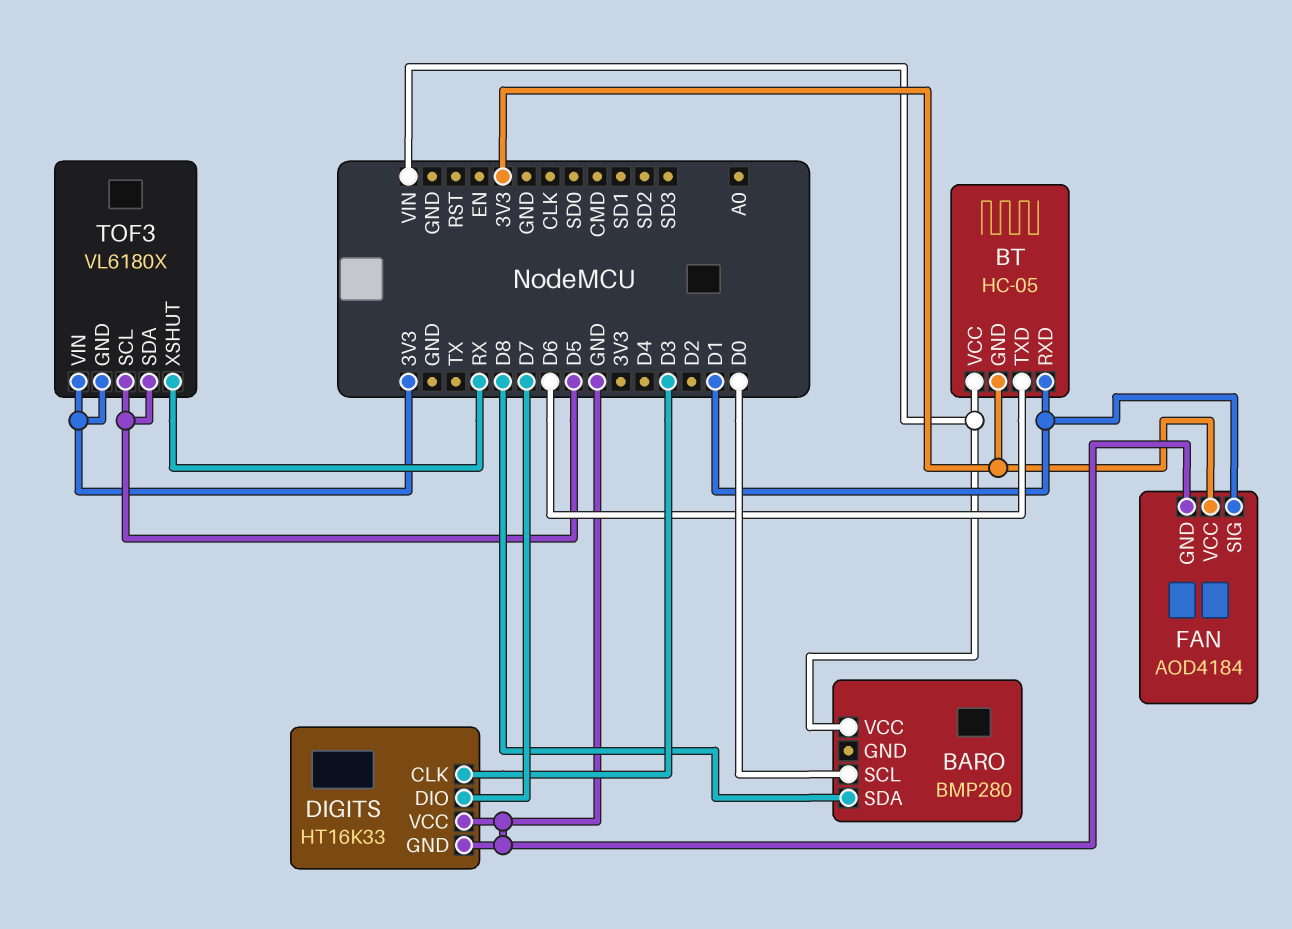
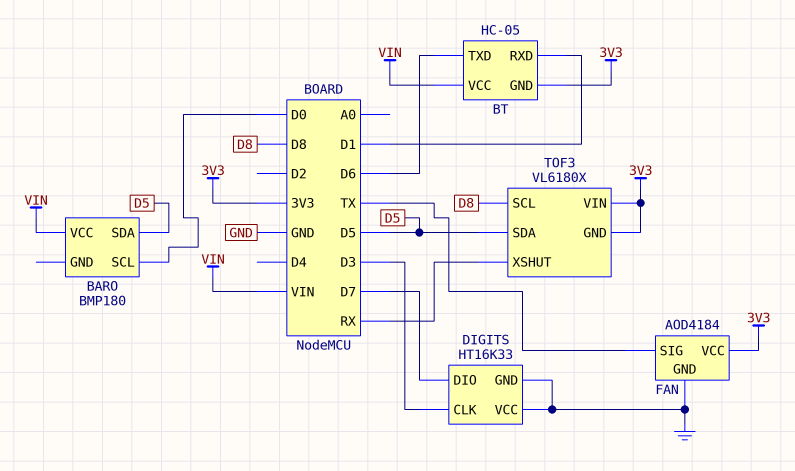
BARO: BMP280 -> BMP180
BARO pin SDA: D8 -> D5
FAN pin SIG: D1 -> TX
TOF3 pin SCL: D5 -> D8

